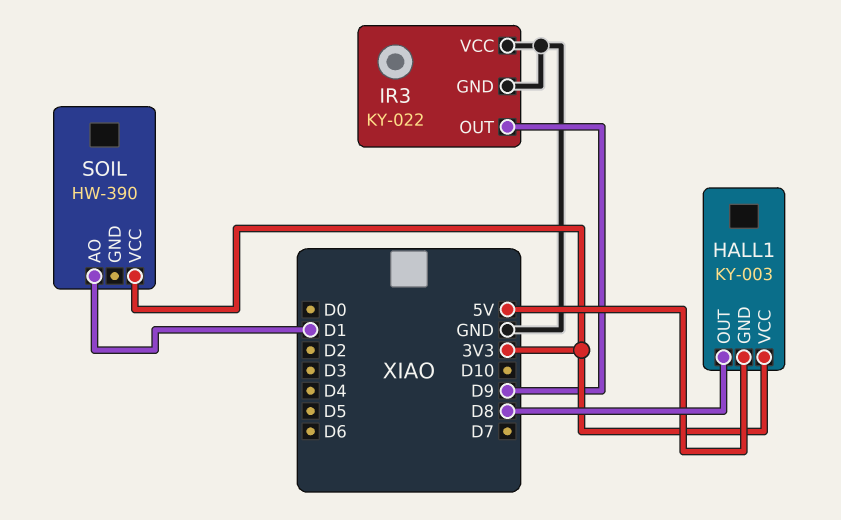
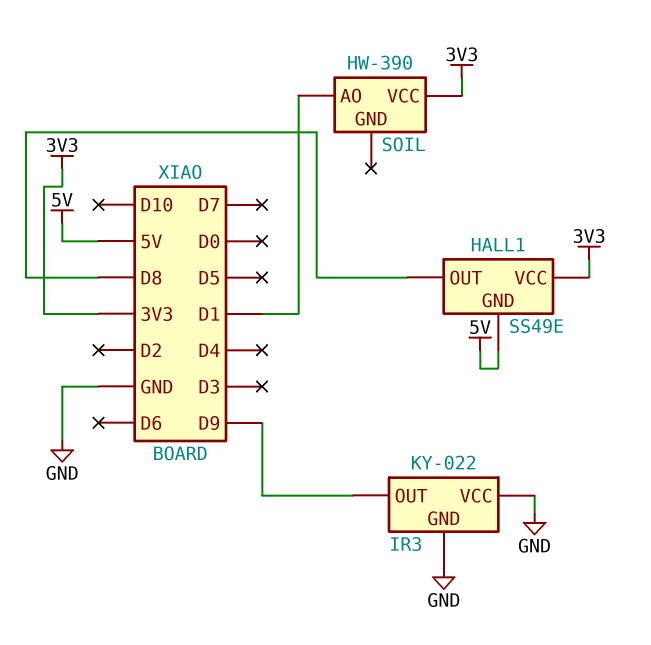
HALL1: KY-003 -> SS49E

